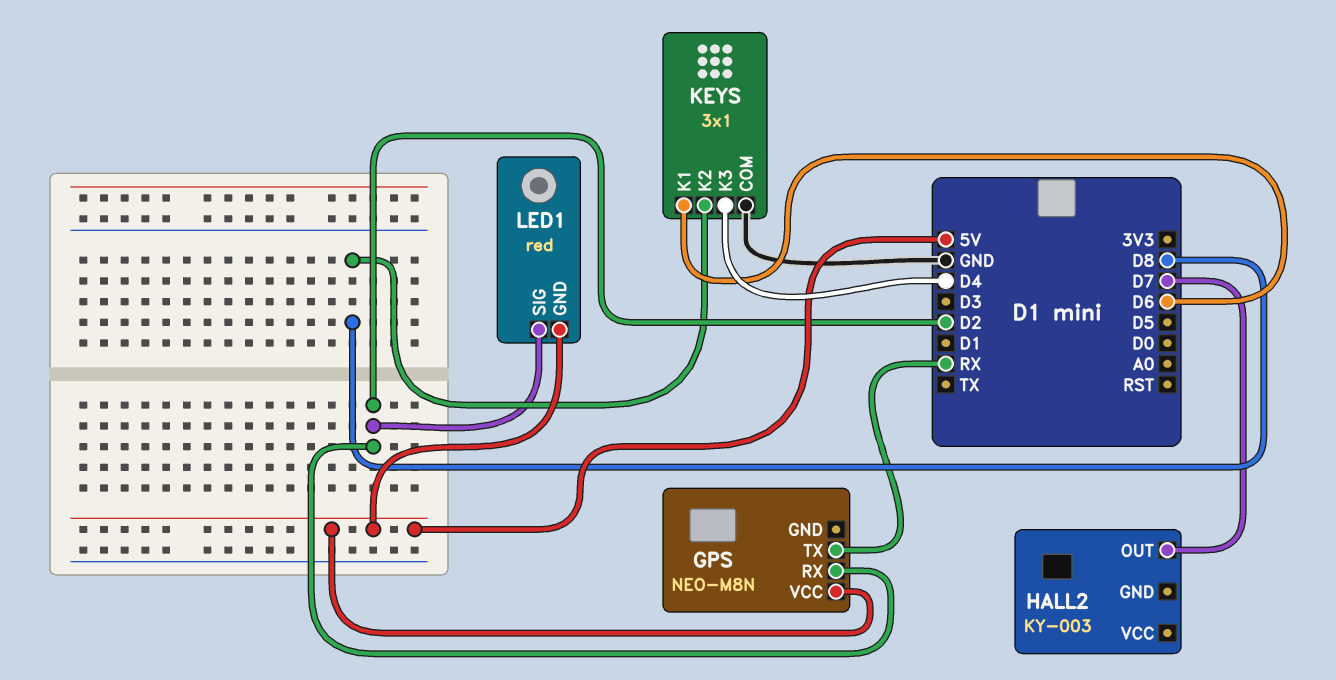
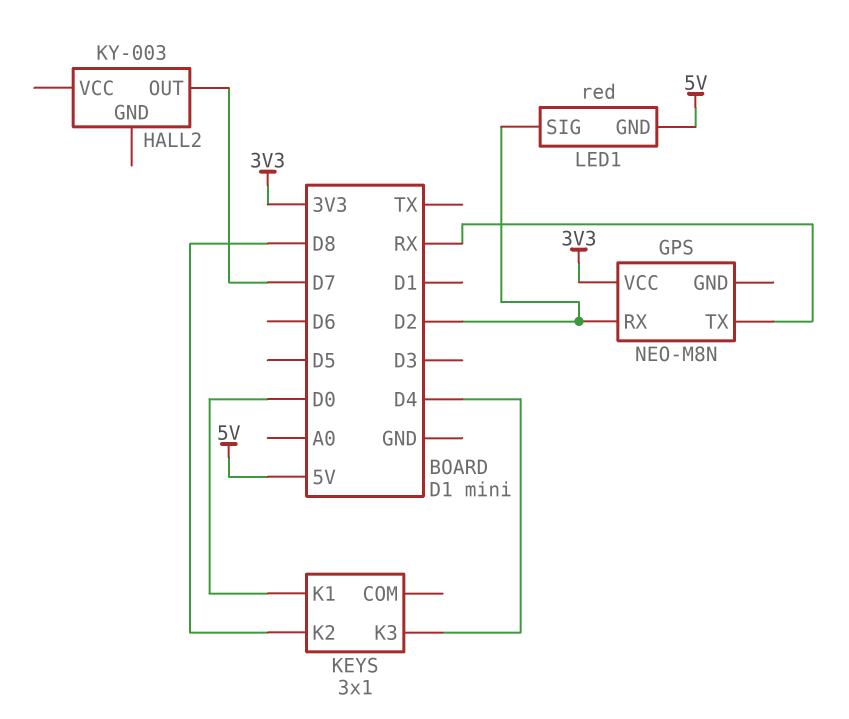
GPS pin VCC: 5V -> 3V3
KEYS pin COM: GND -> none
KEYS pin K1: D6 -> D0

